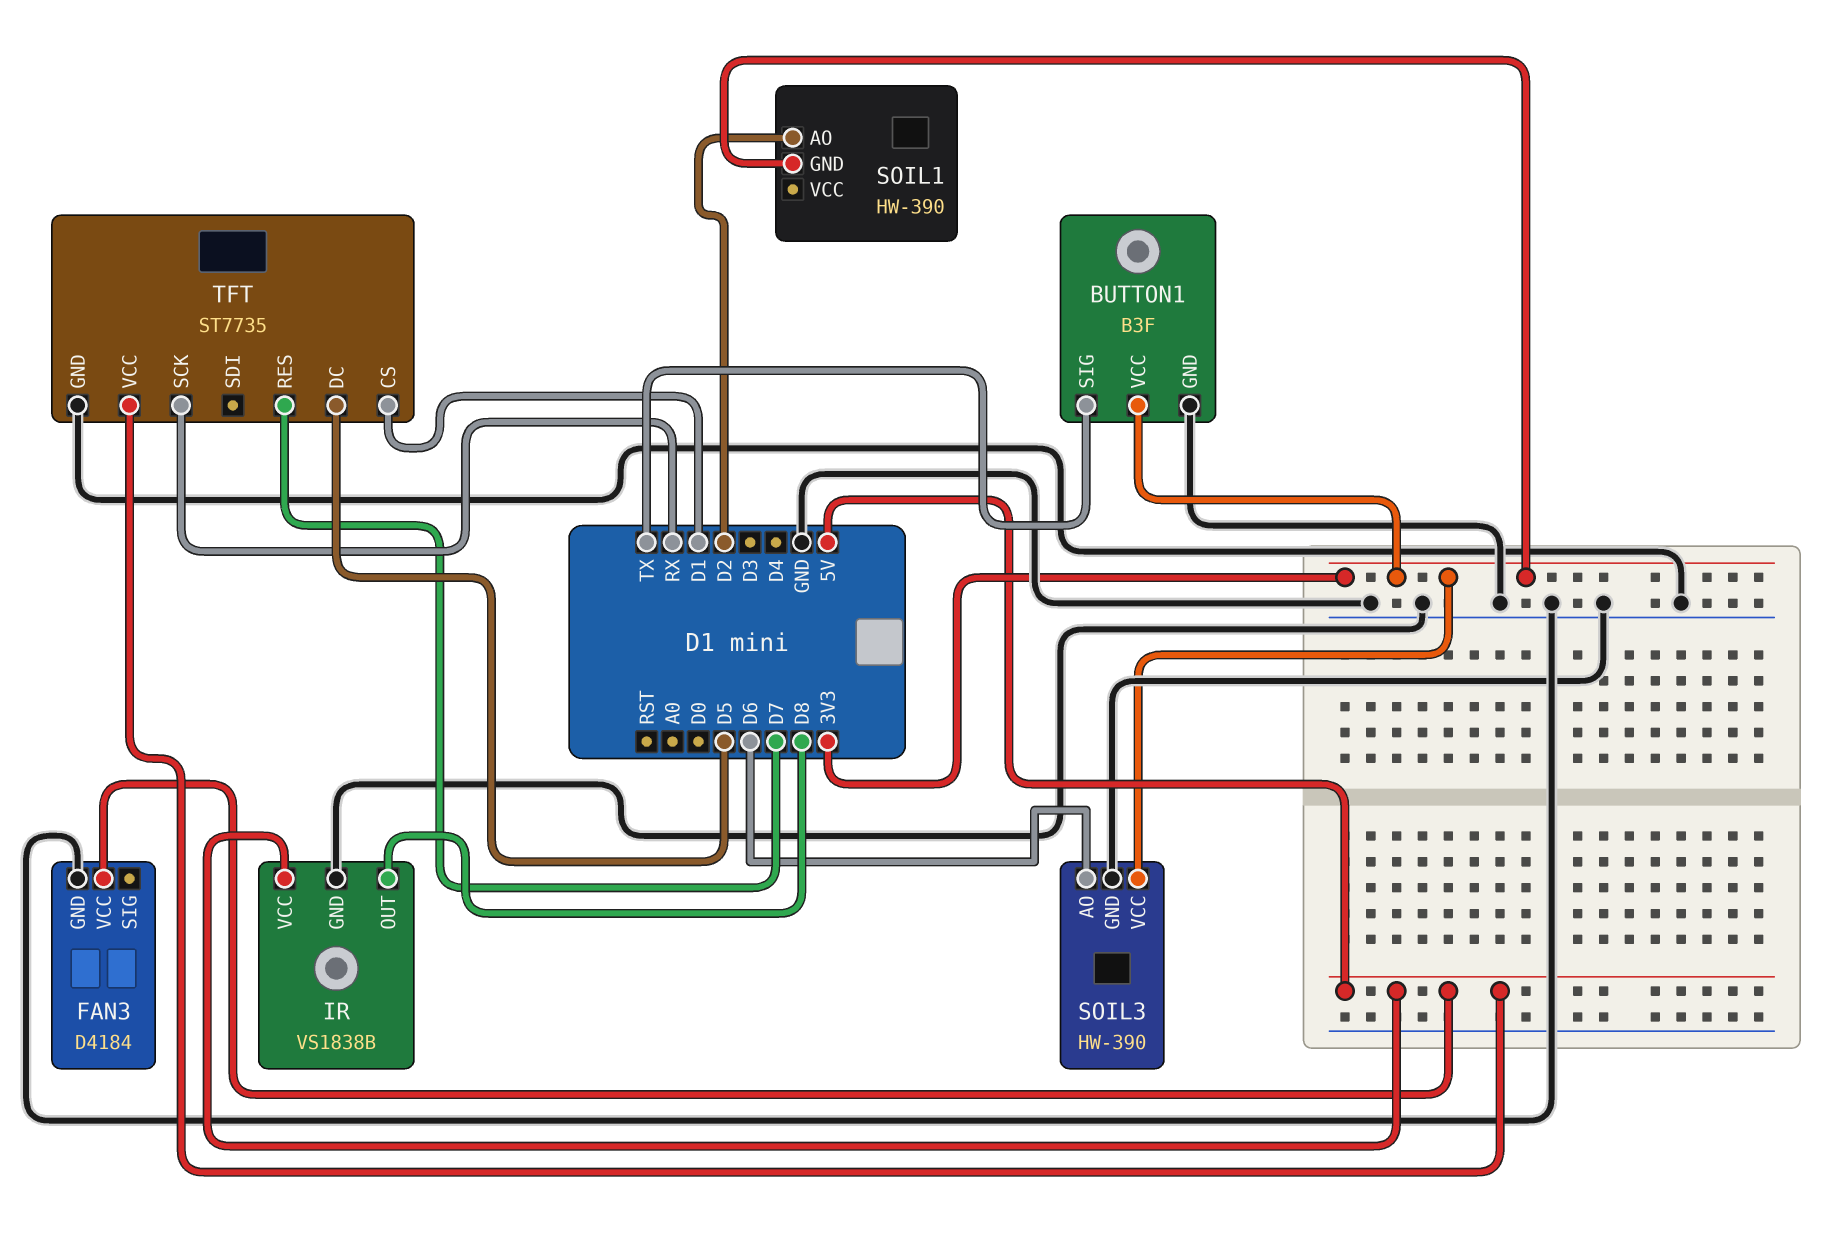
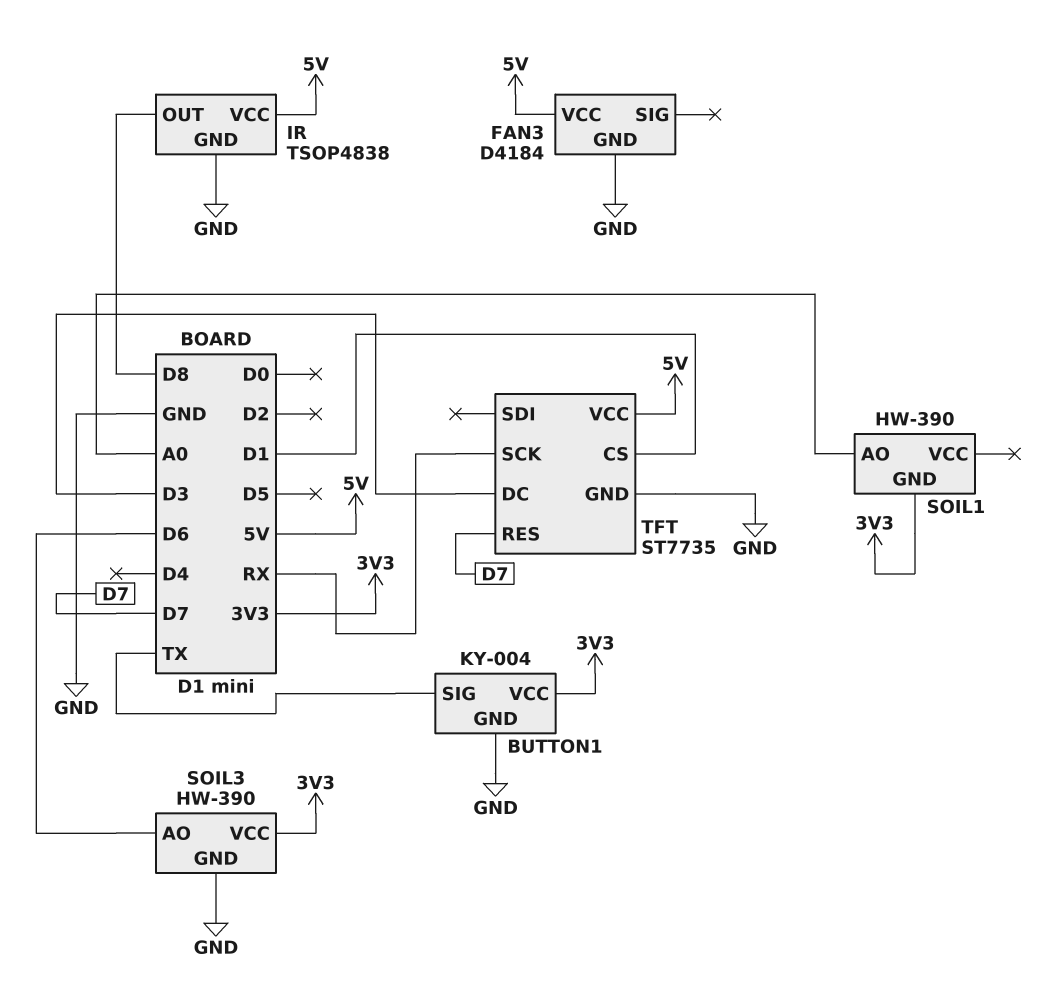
BUTTON1: B3F -> KY-004
IR: VS1838B -> TSOP4838
SOIL1 pin AO: D2 -> A0
TFT pin DC: D5 -> D3

